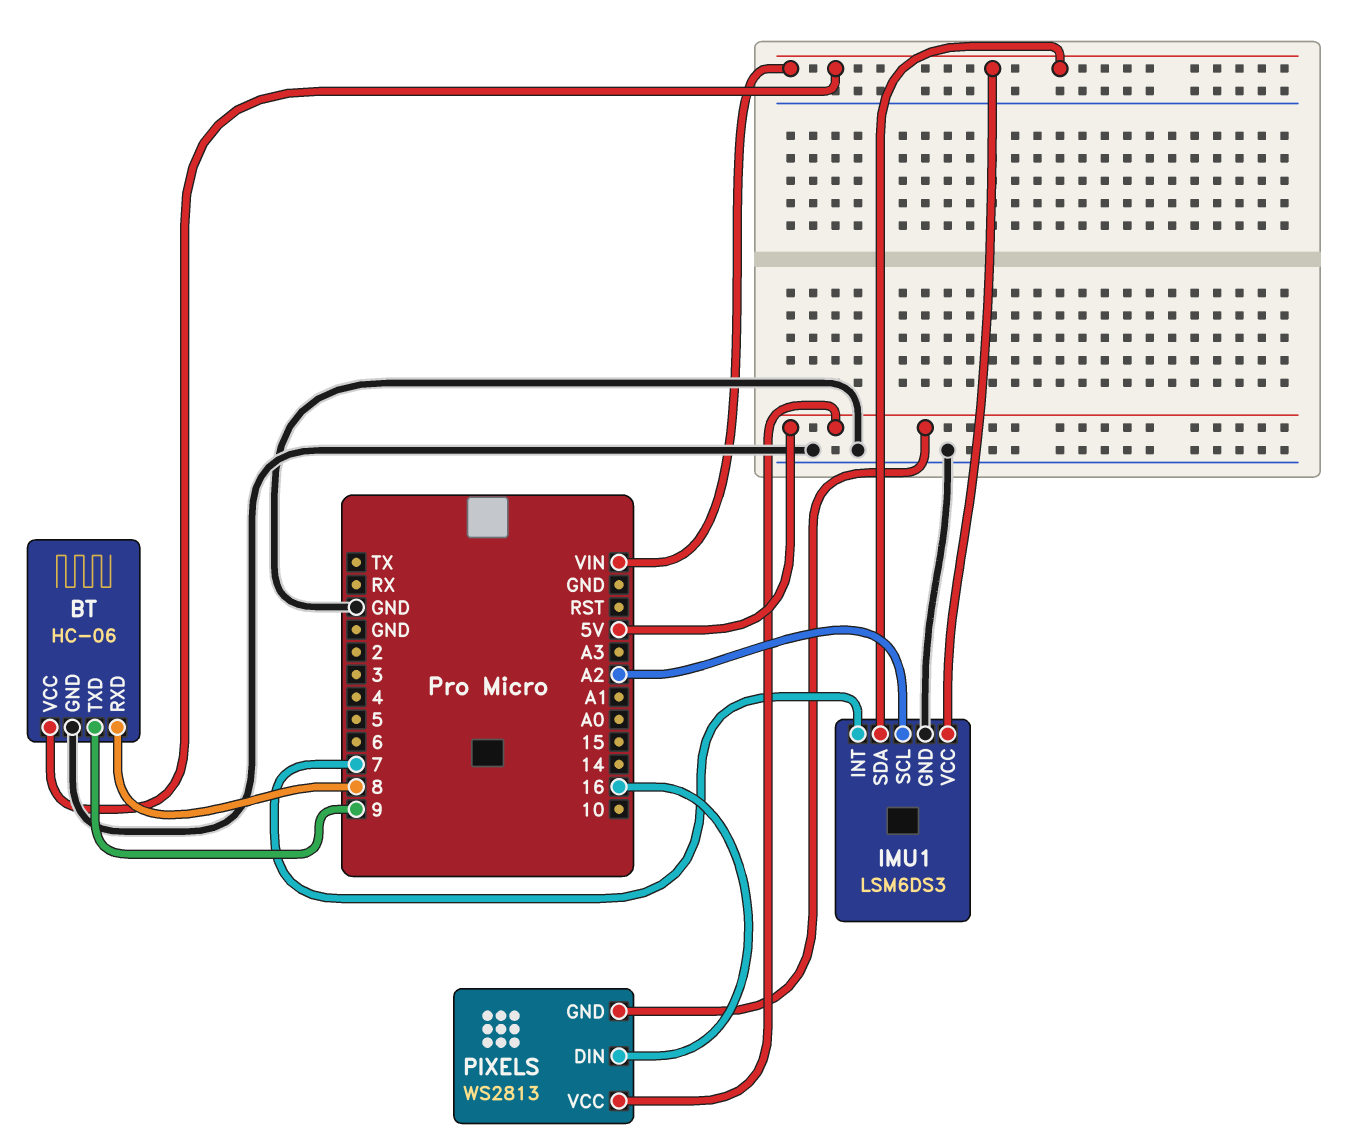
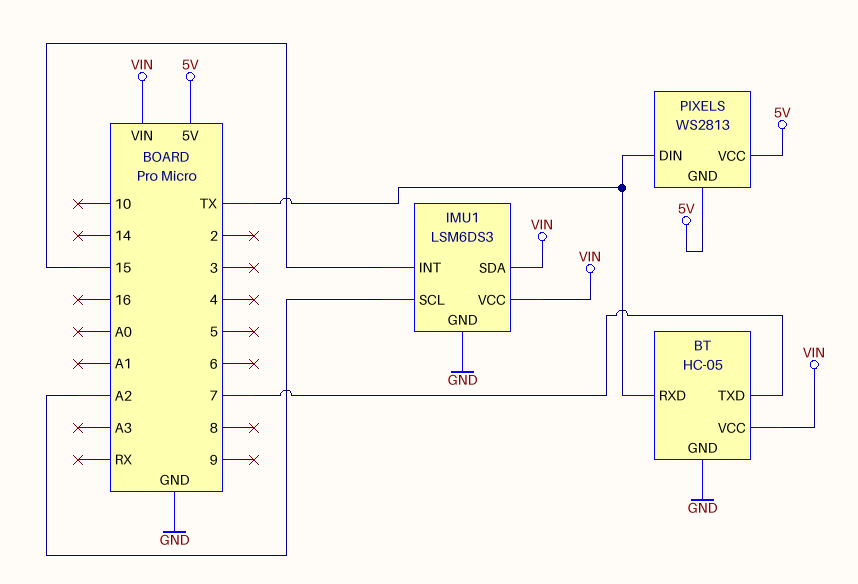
BT: HC-06 -> HC-05
BT pin RXD: 8 -> TX
BT pin TXD: 9 -> 7
IMU1 pin INT: 7 -> 15
PIXELS pin DIN: 16 -> TX

